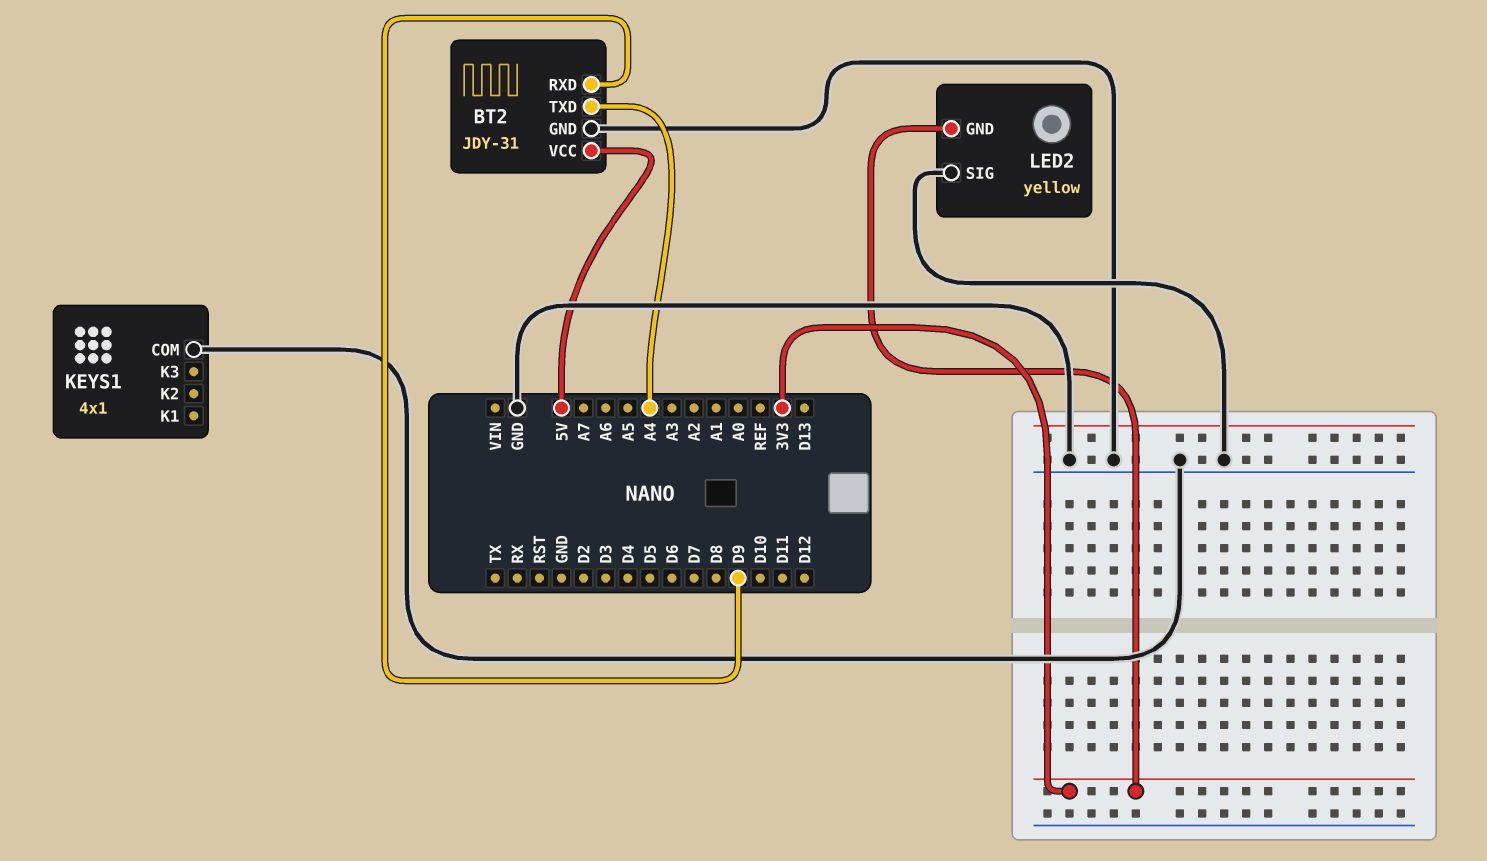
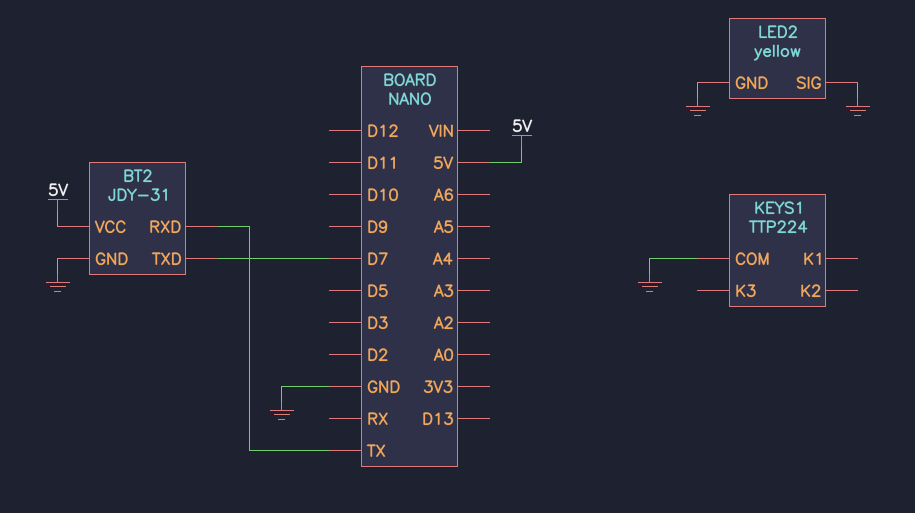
BT2 pin RXD: D9 -> TX
BT2 pin TXD: A4 -> D7
KEYS1: 4x1 -> TTP224
LED2 pin GND: 3V3 -> GND

